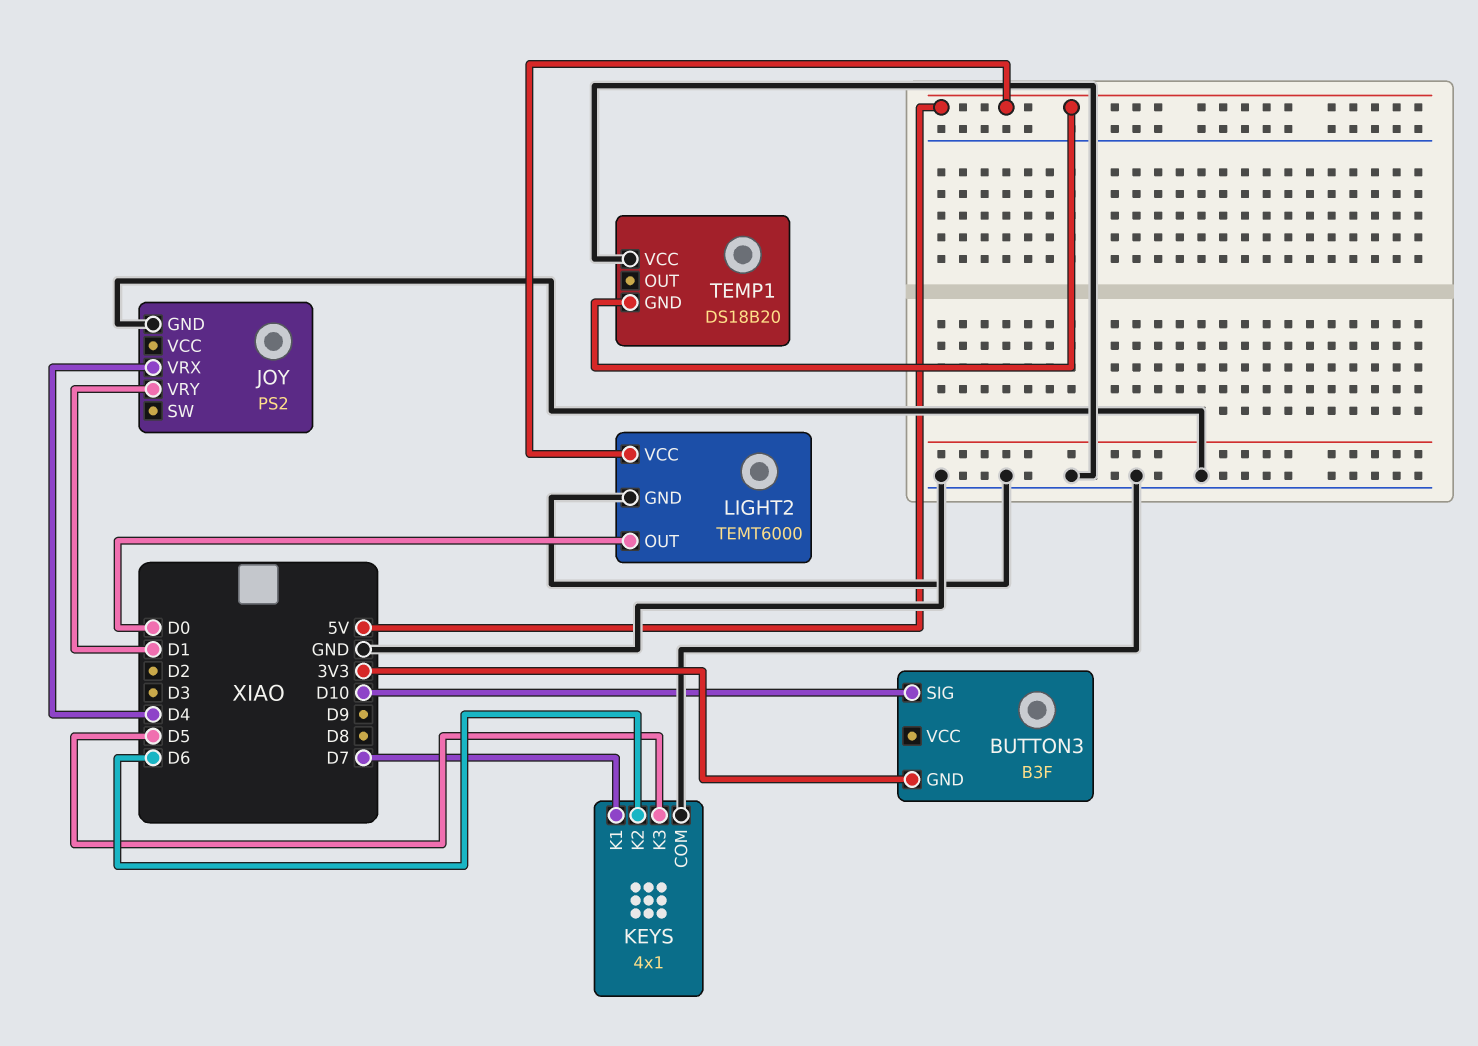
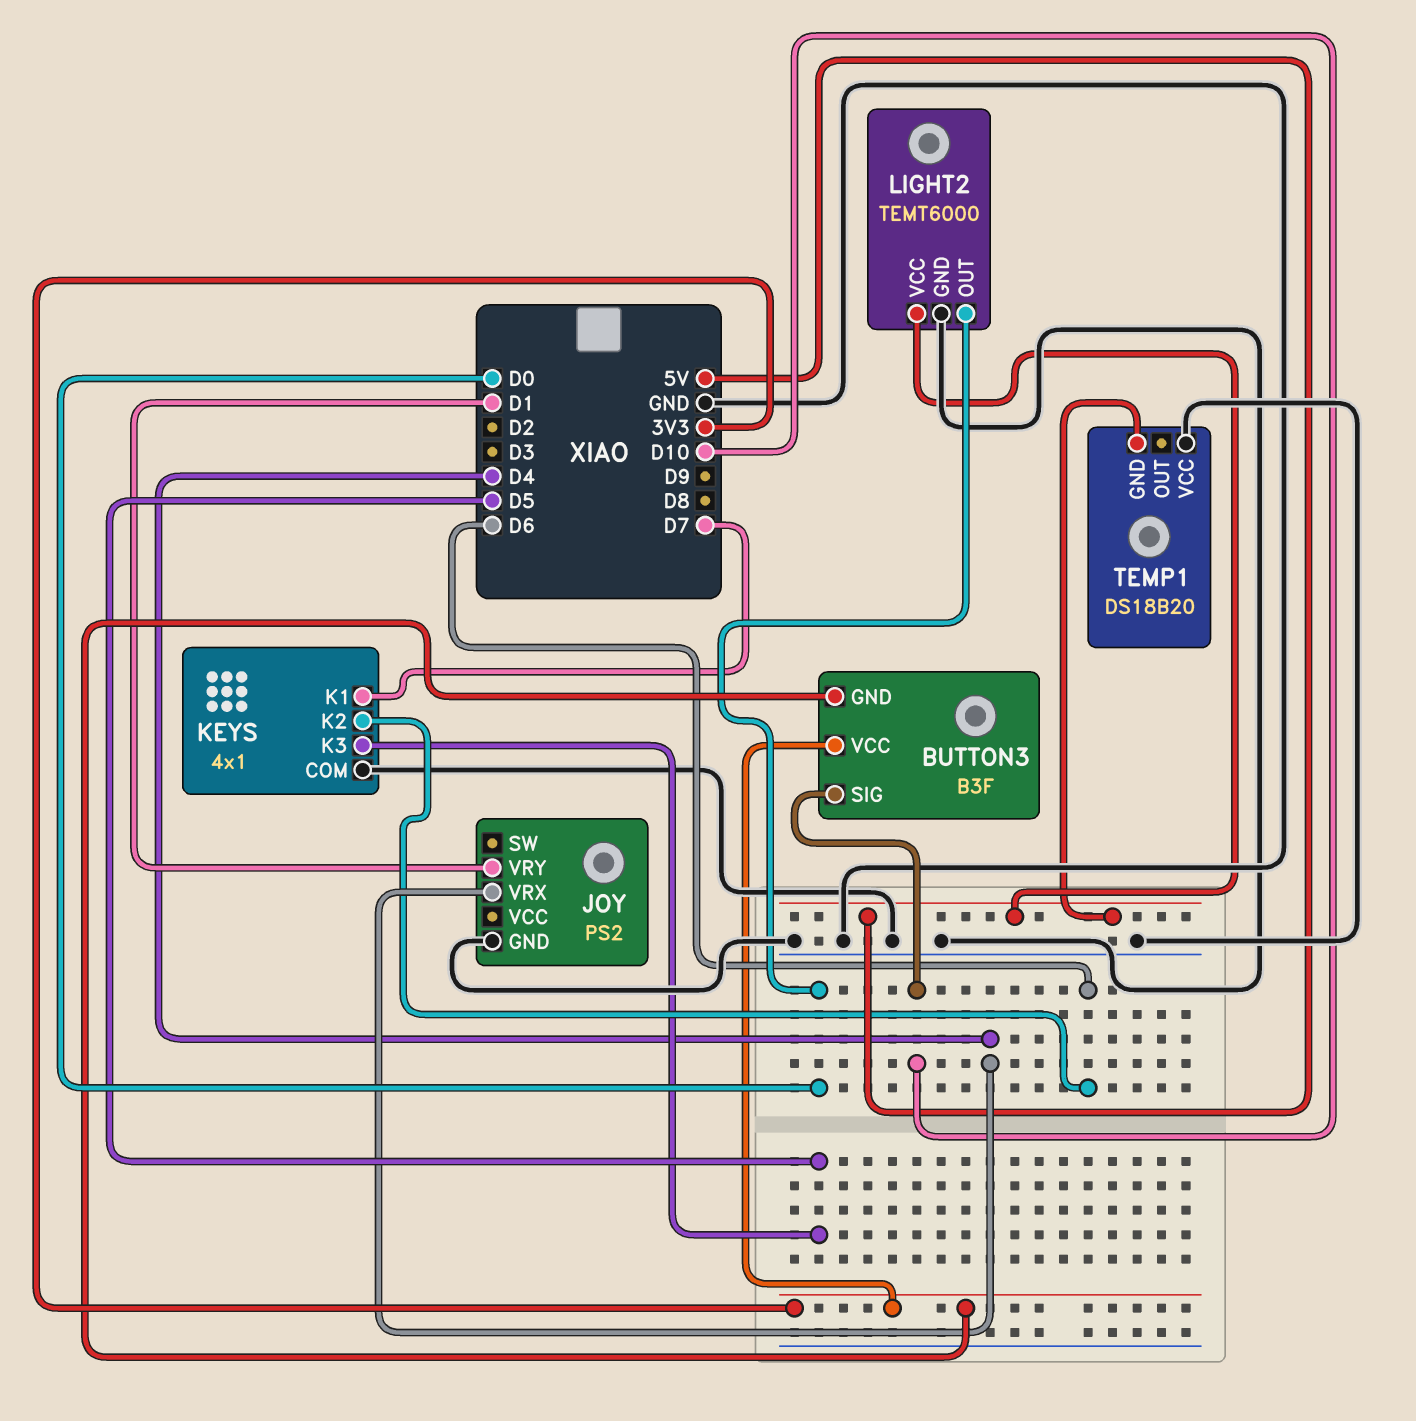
BUTTON3 pin VCC: none -> 3V3

